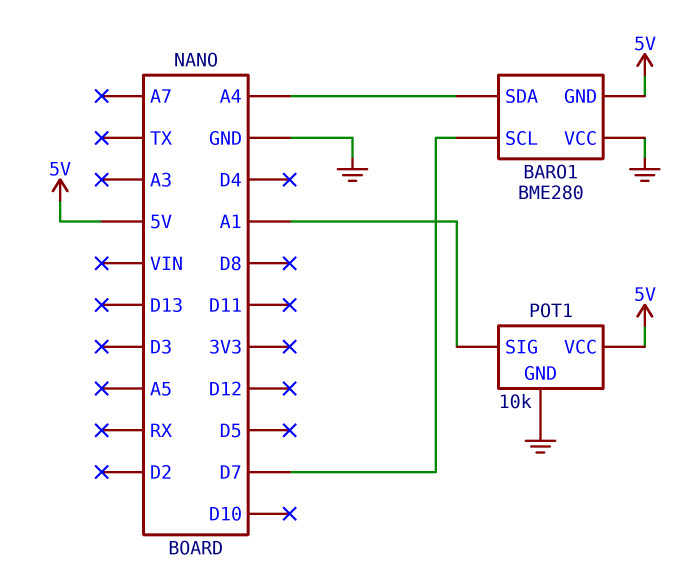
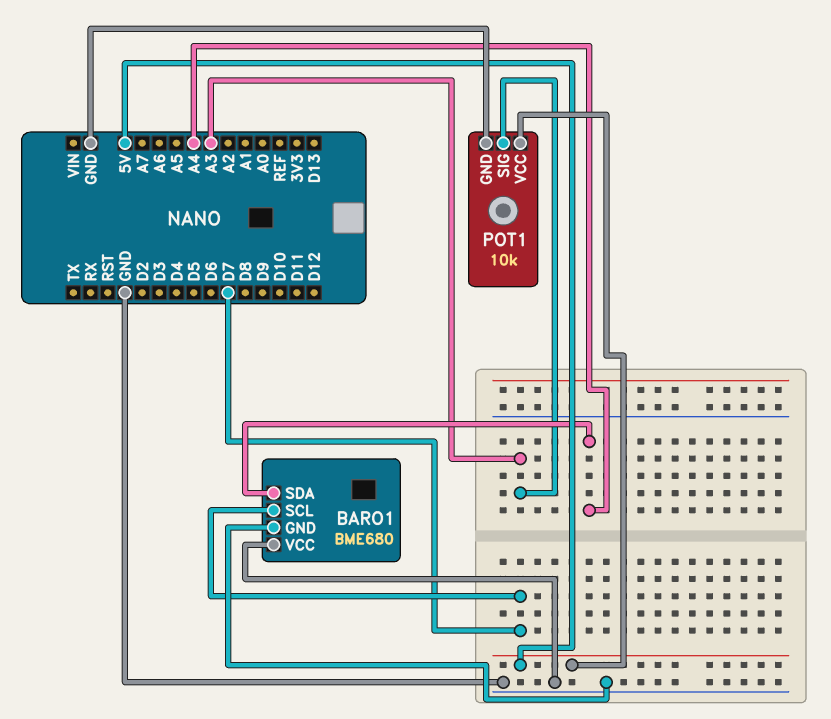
BARO1: BME280 -> BME680
BARO1 pin GND: 5V -> GND
POT1 pin SIG: A1 -> A3

